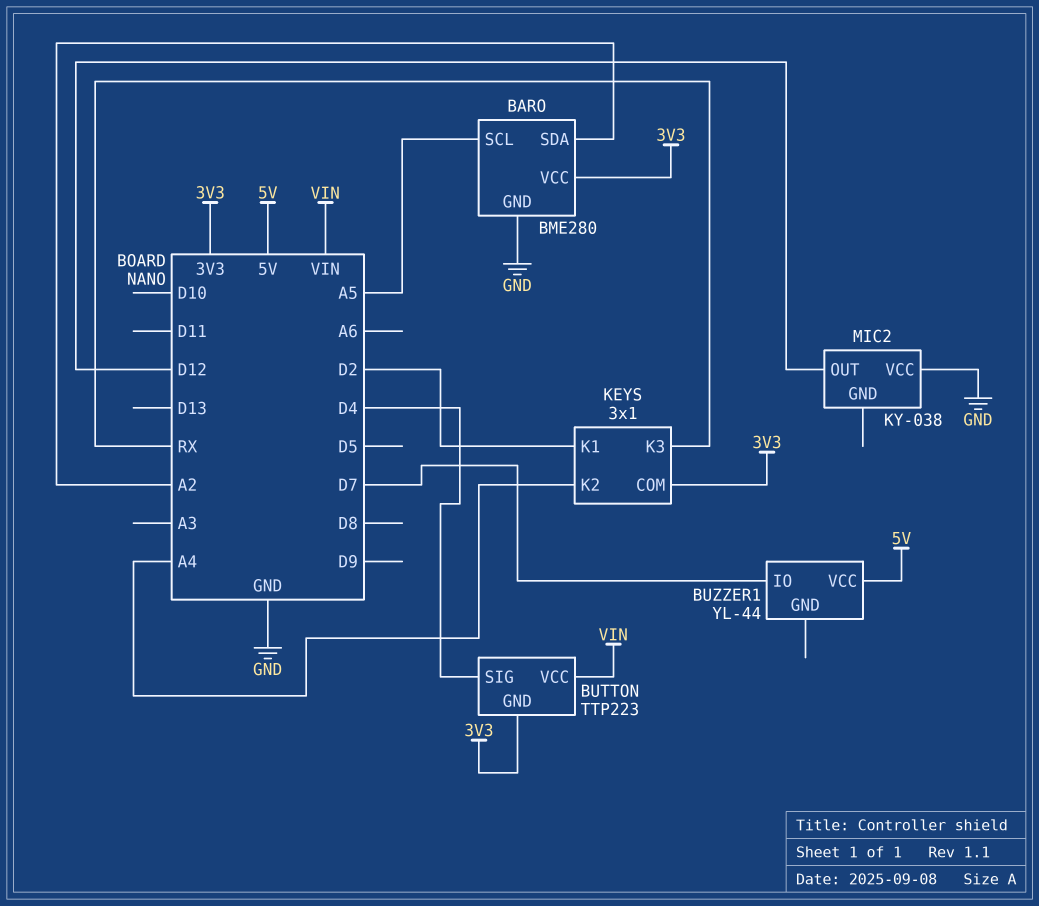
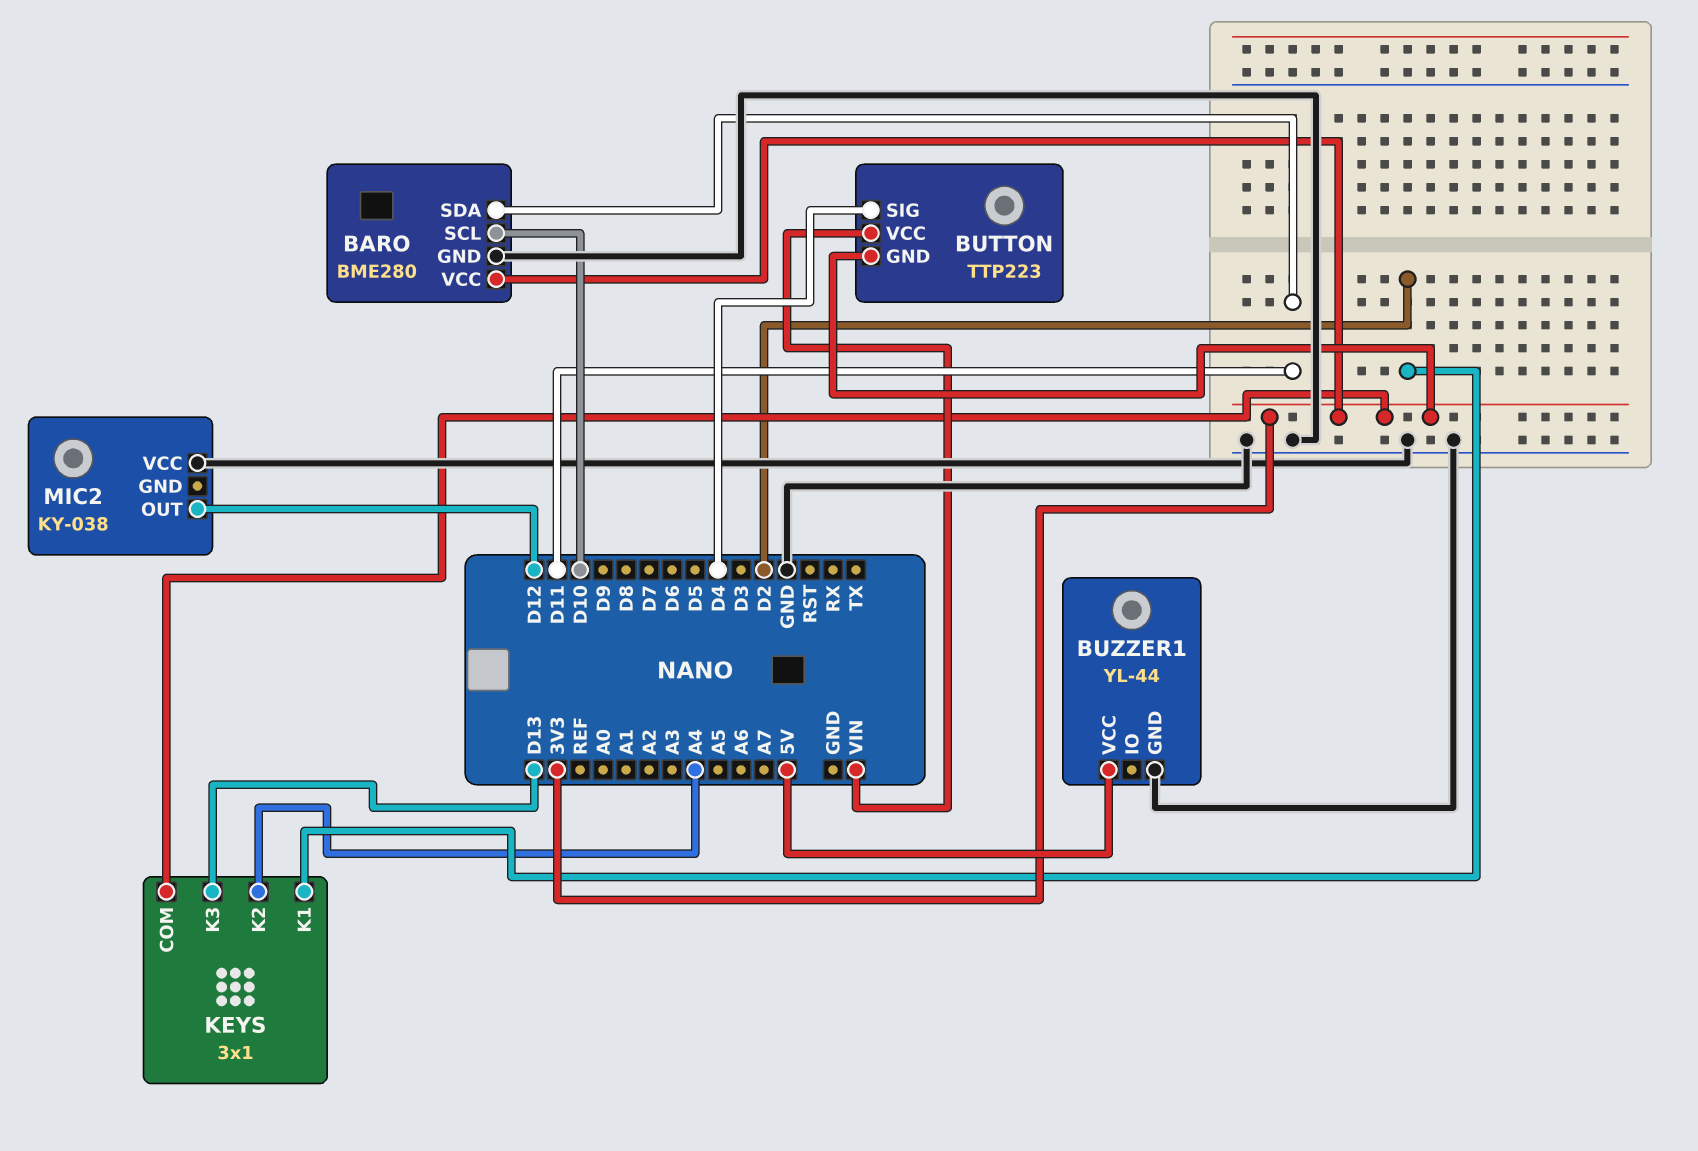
BARO pin SCL: A5 -> D10
BARO pin SDA: A2 -> D11
BUZZER1 pin GND: none -> GND
BUZZER1 pin IO: D7 -> none
KEYS pin K3: RX -> D13

